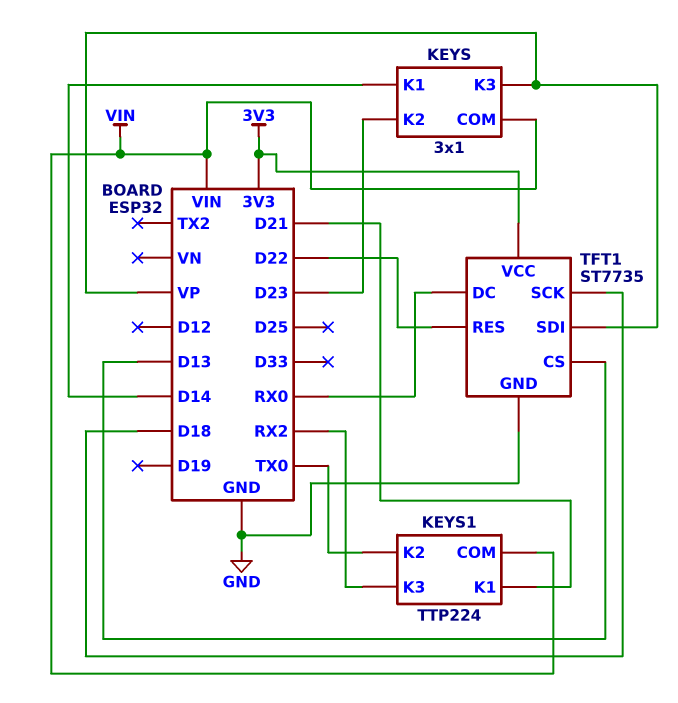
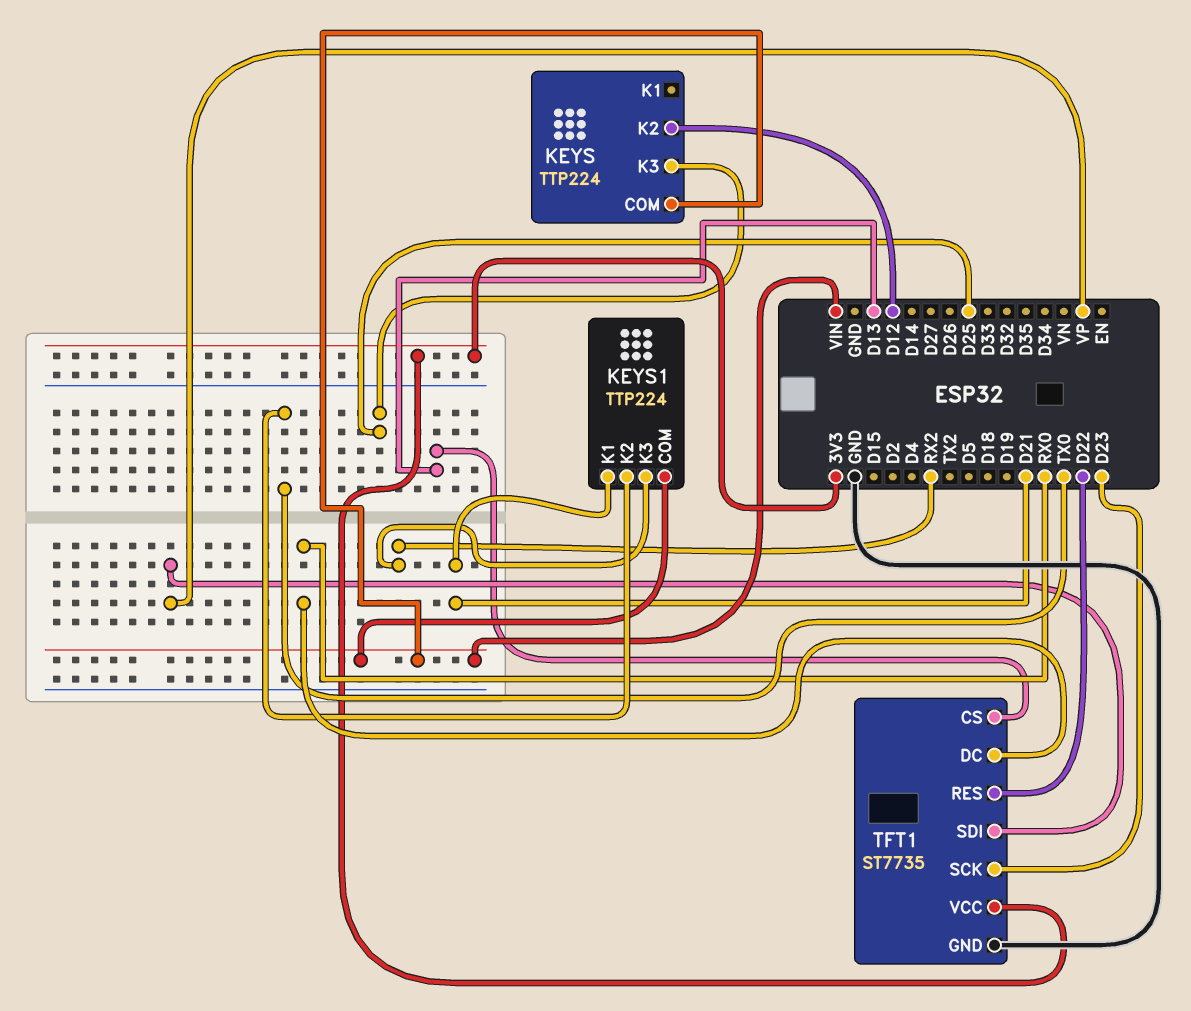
KEYS: 3x1 -> TTP224
KEYS pin K1: D14 -> none
KEYS pin K2: D23 -> D12
KEYS pin K3: VP -> D25
TFT1 pin SCK: D18 -> D23

